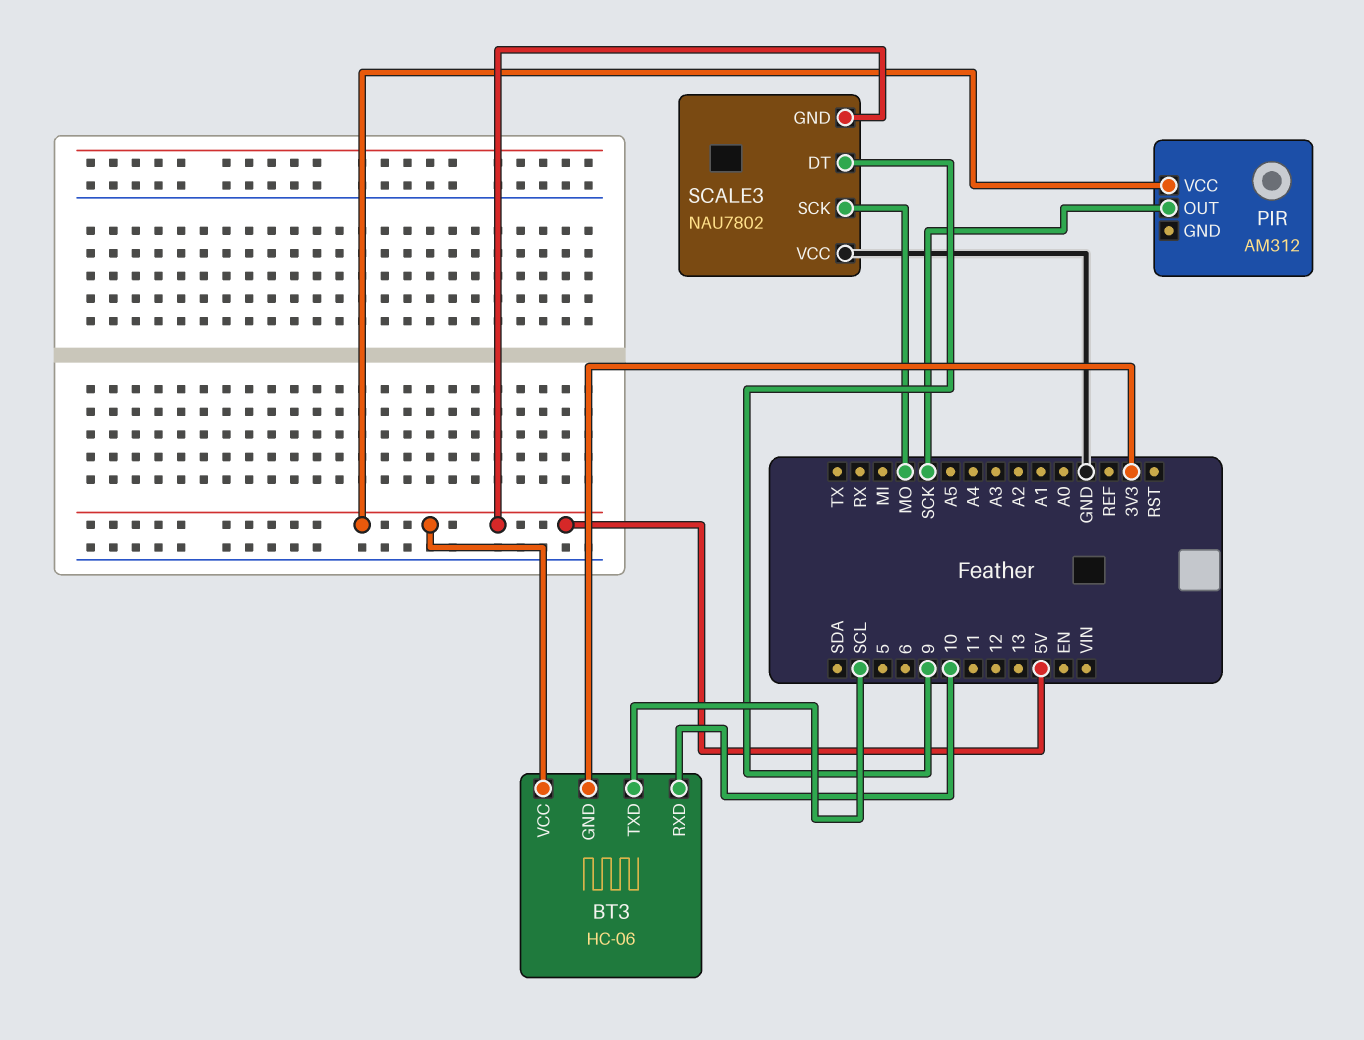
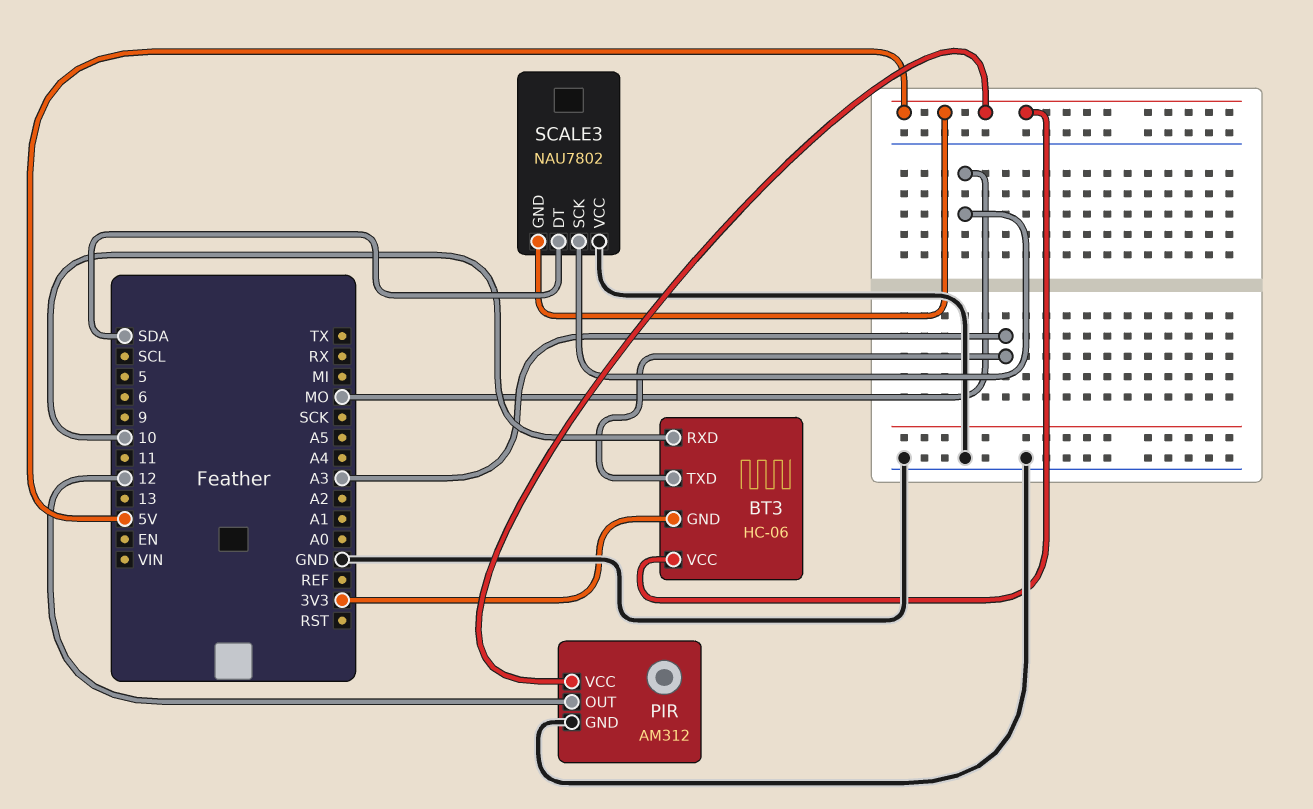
BT3 pin TXD: SCL -> A3
PIR pin GND: none -> GND
PIR pin OUT: SCK -> 12
SCALE3 pin DT: 9 -> SDA

